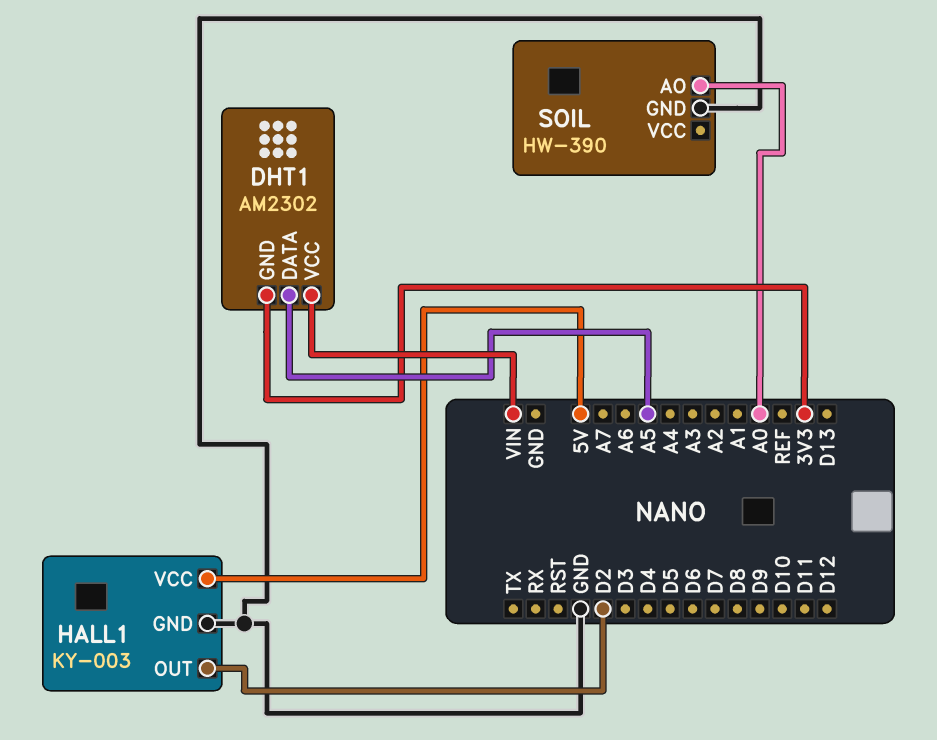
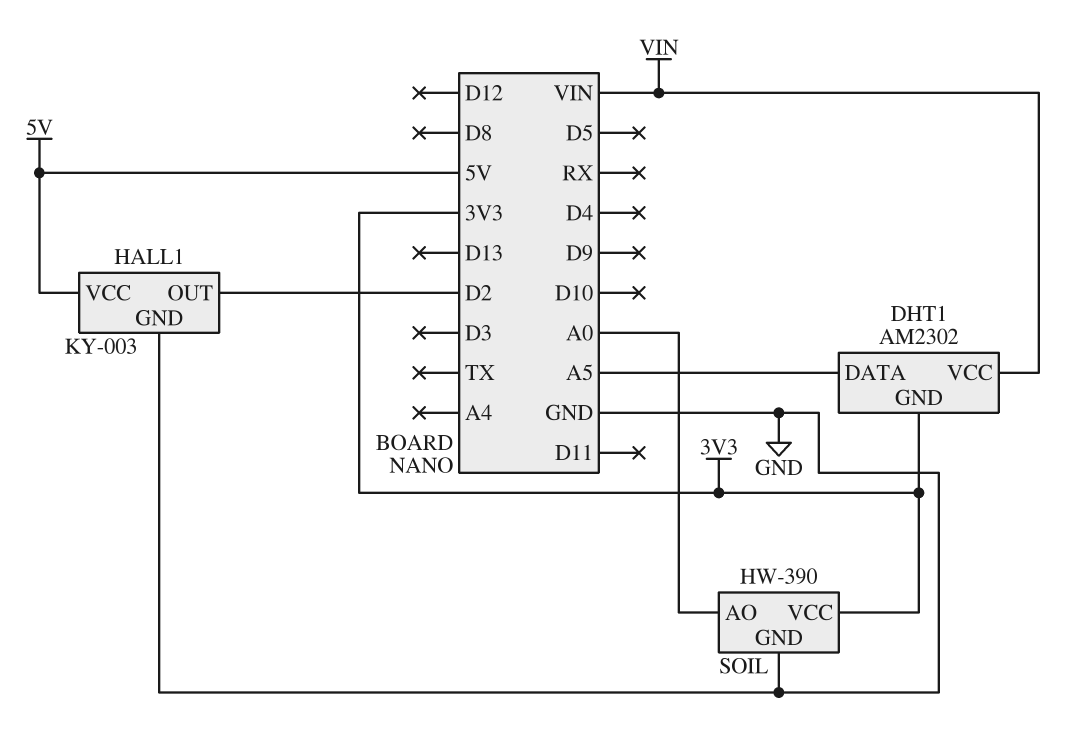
SOIL pin VCC: none -> 3V3

